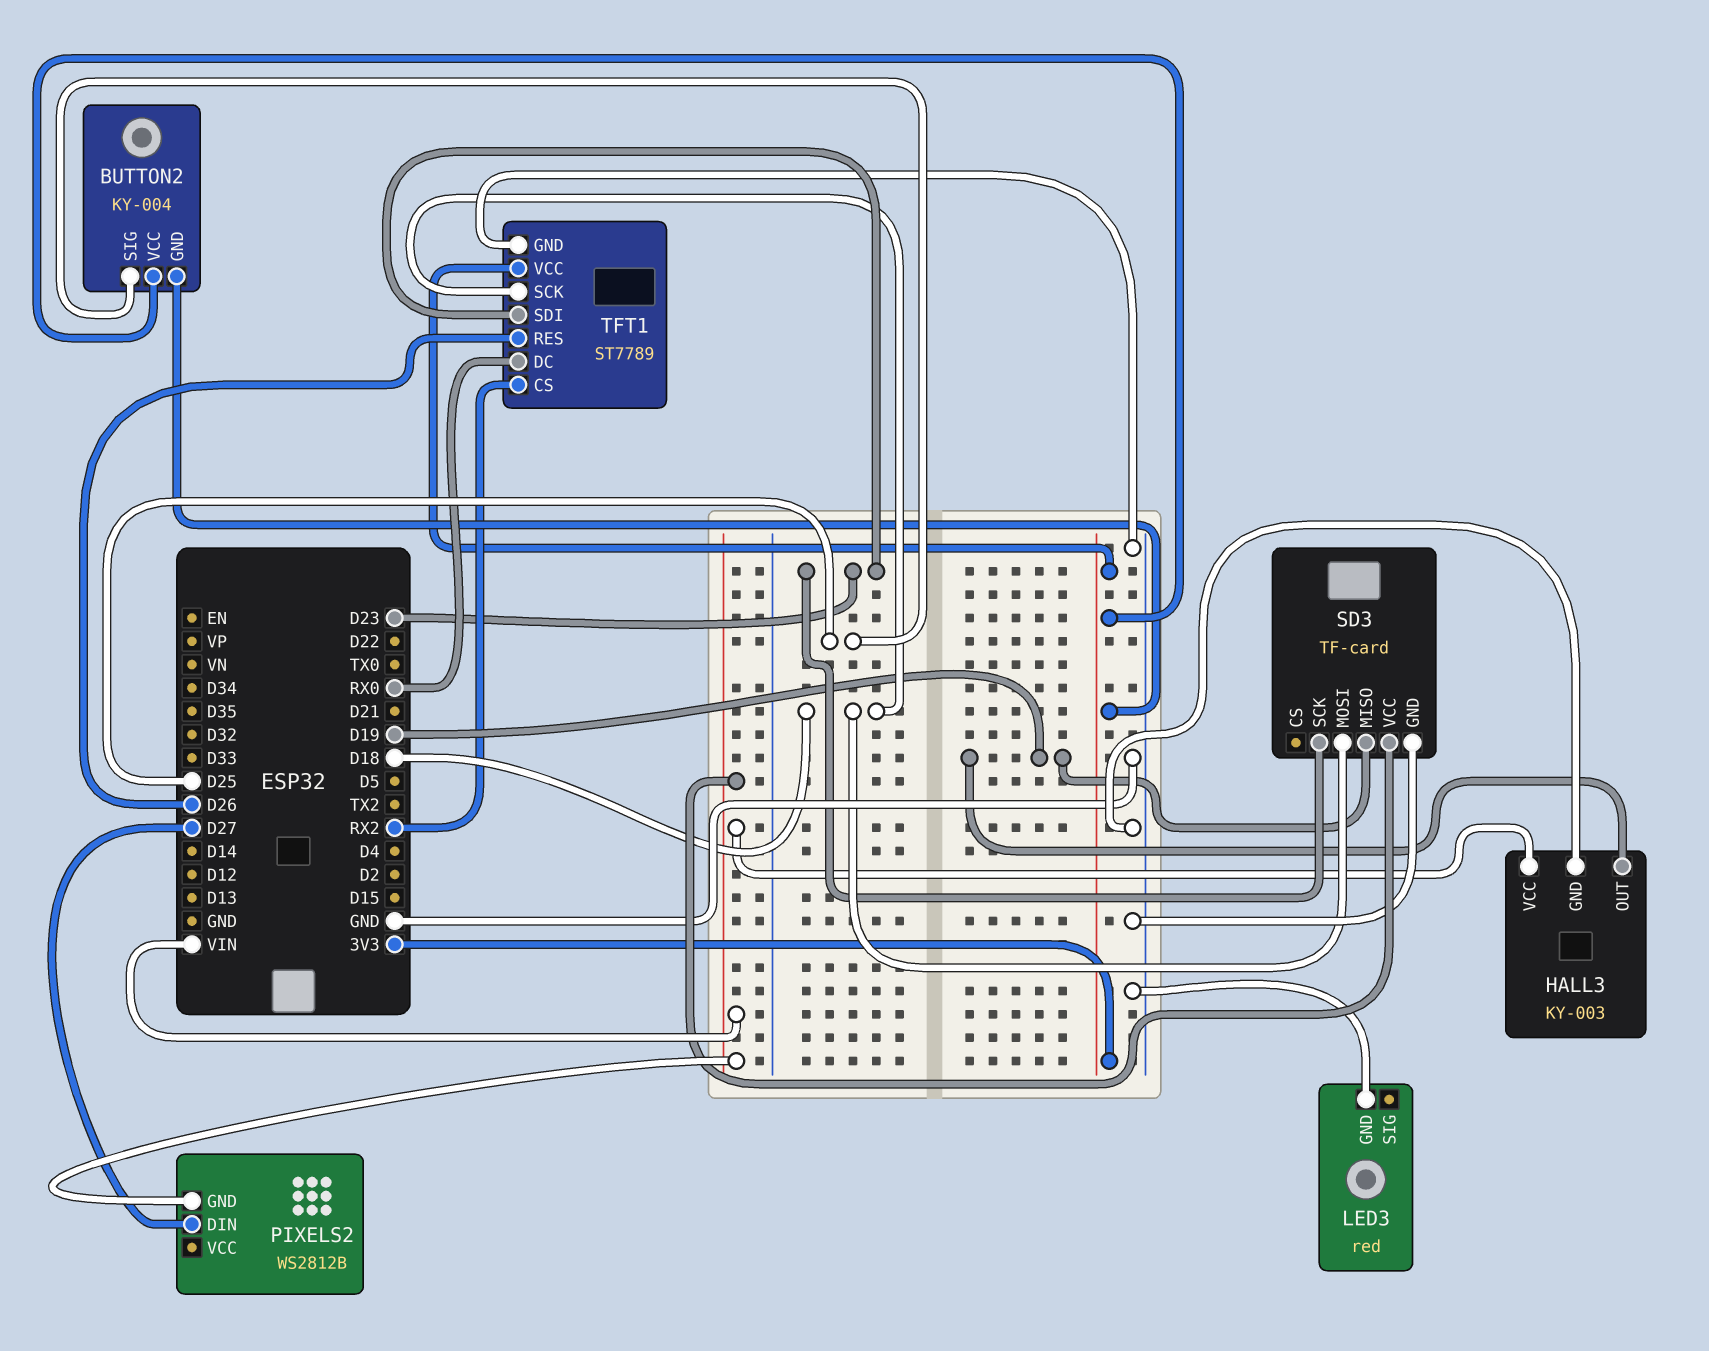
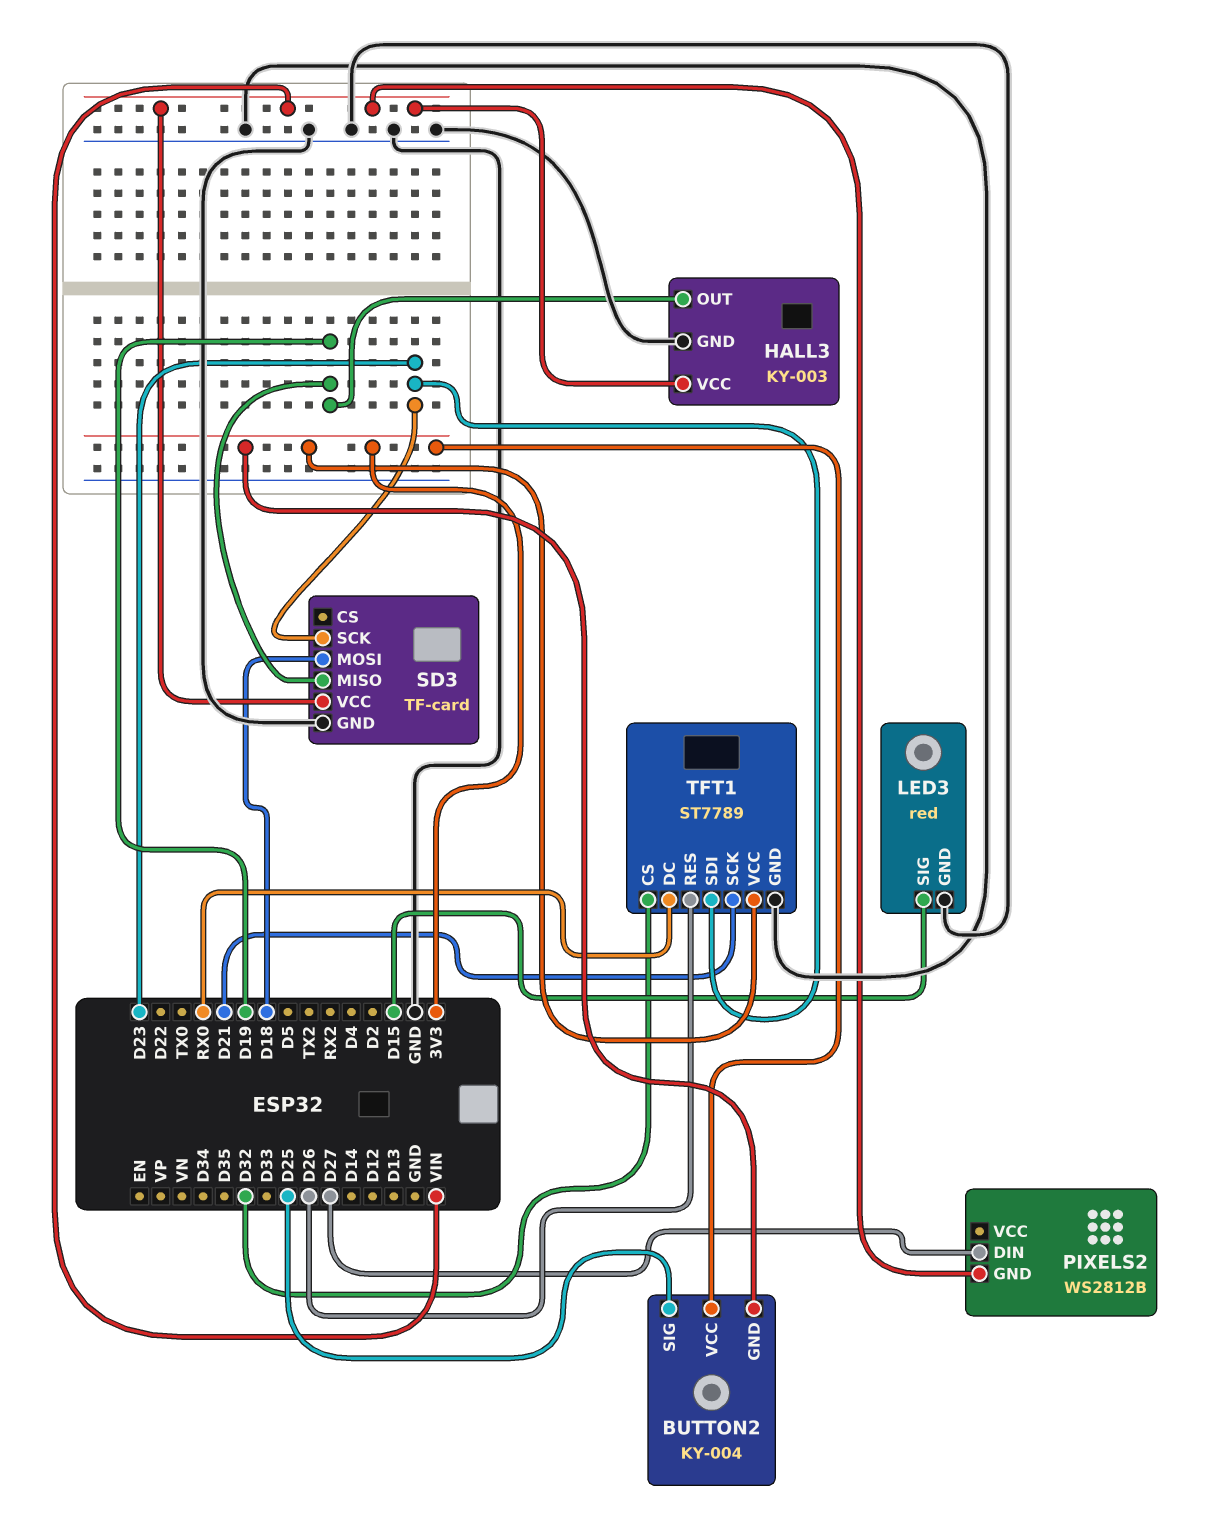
LED3 pin SIG: none -> D15
TFT1 pin CS: RX2 -> D32
TFT1 pin SCK: D18 -> D21

